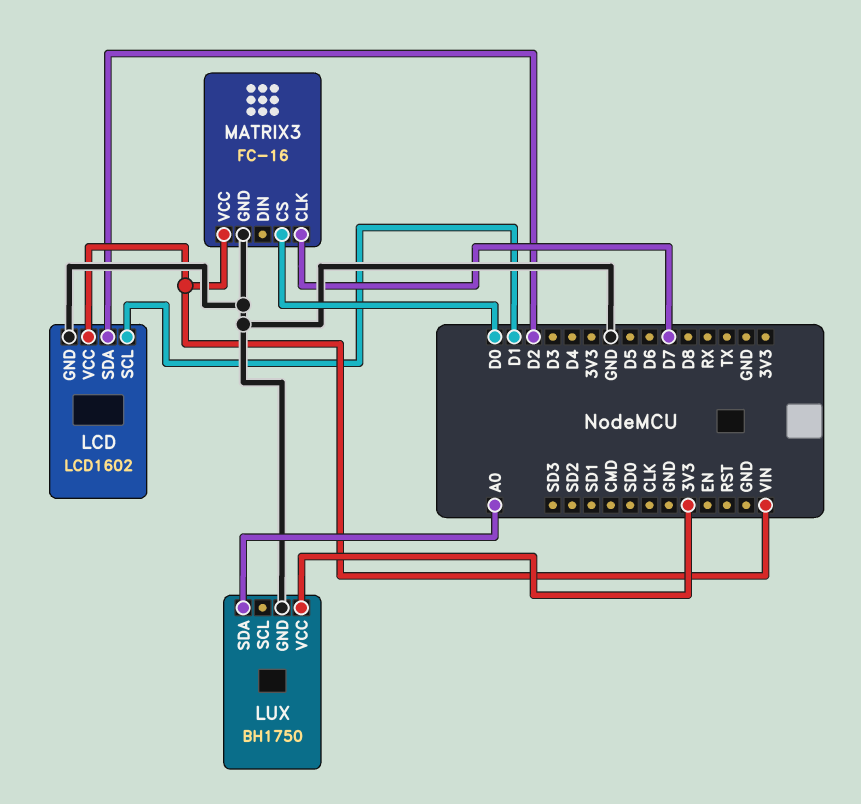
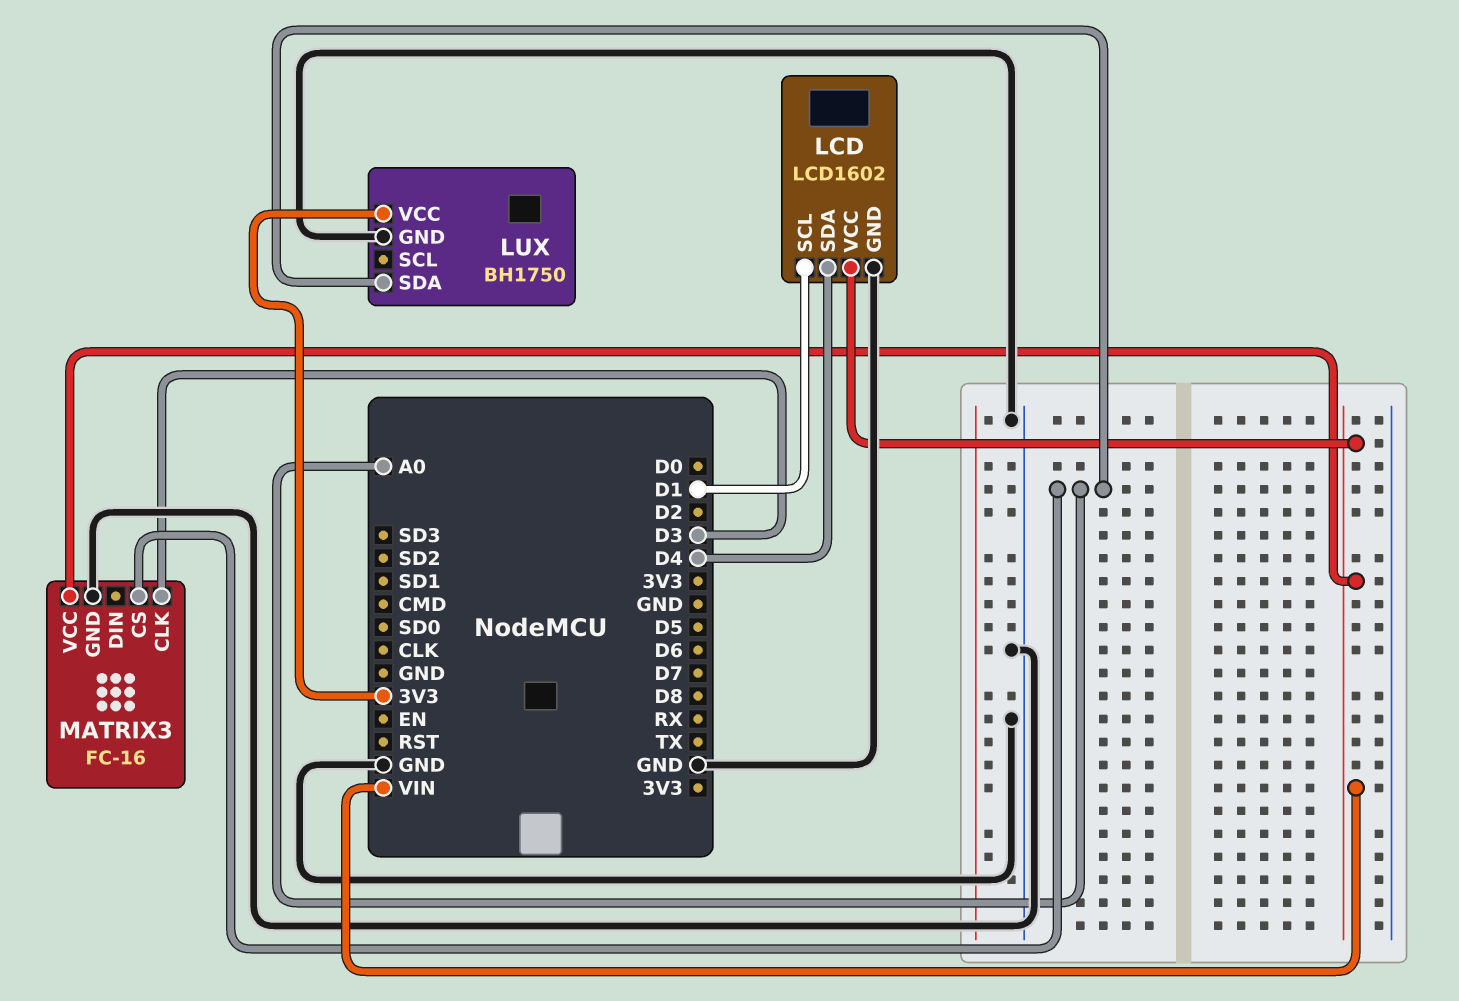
LCD pin SDA: D2 -> D4
MATRIX3 pin CLK: D7 -> D3
MATRIX3 pin CS: D0 -> A0

